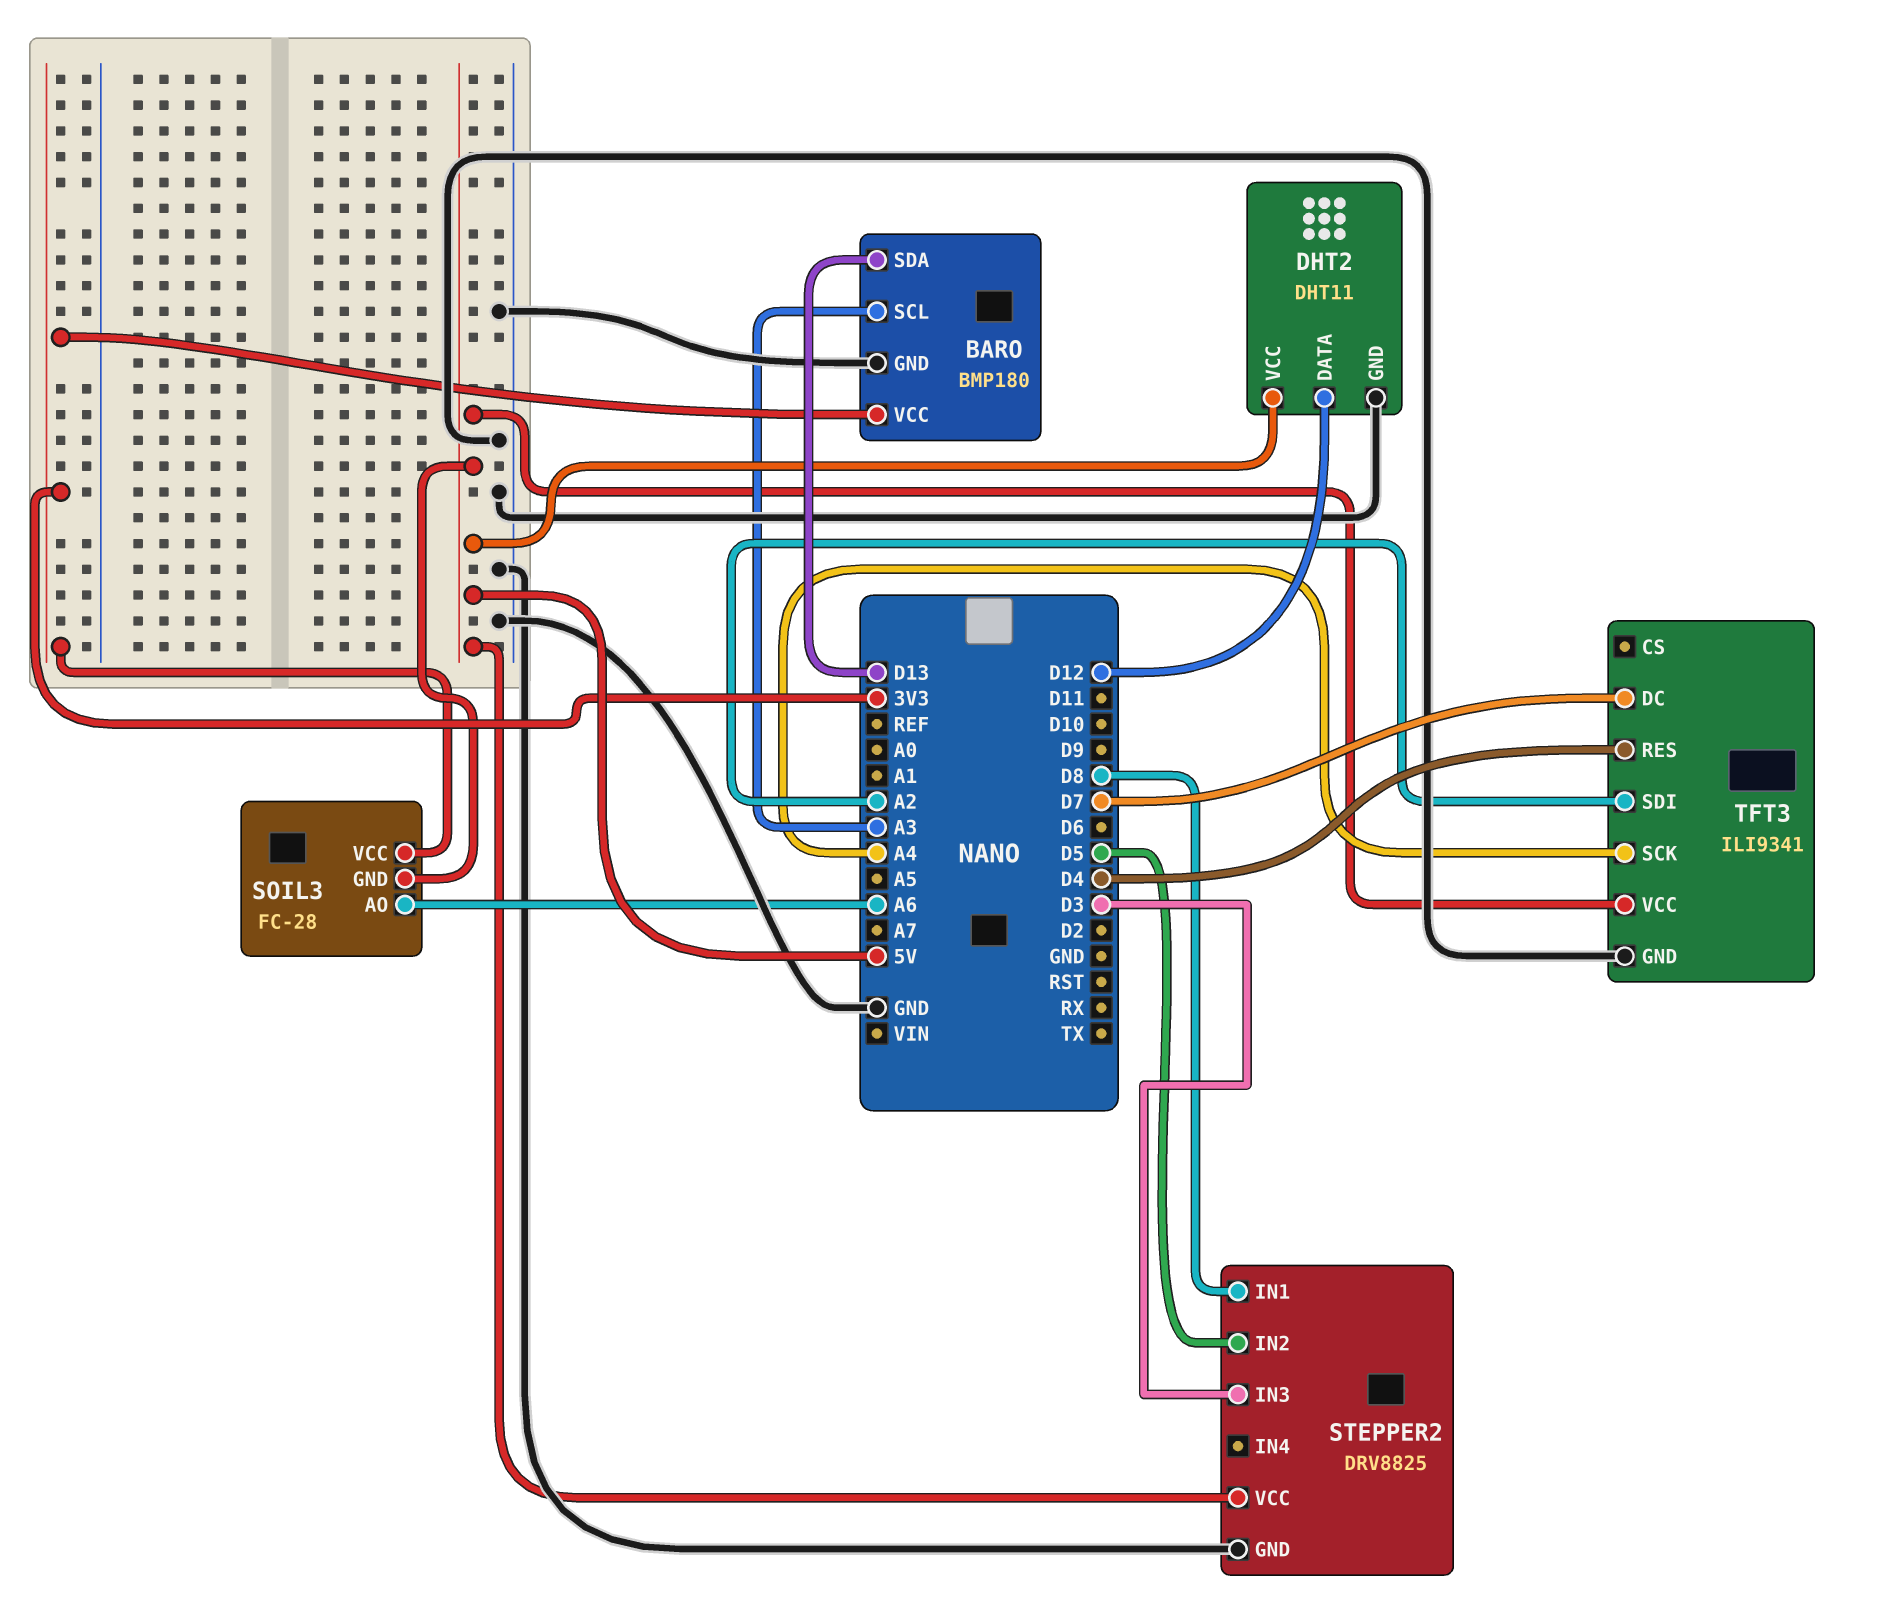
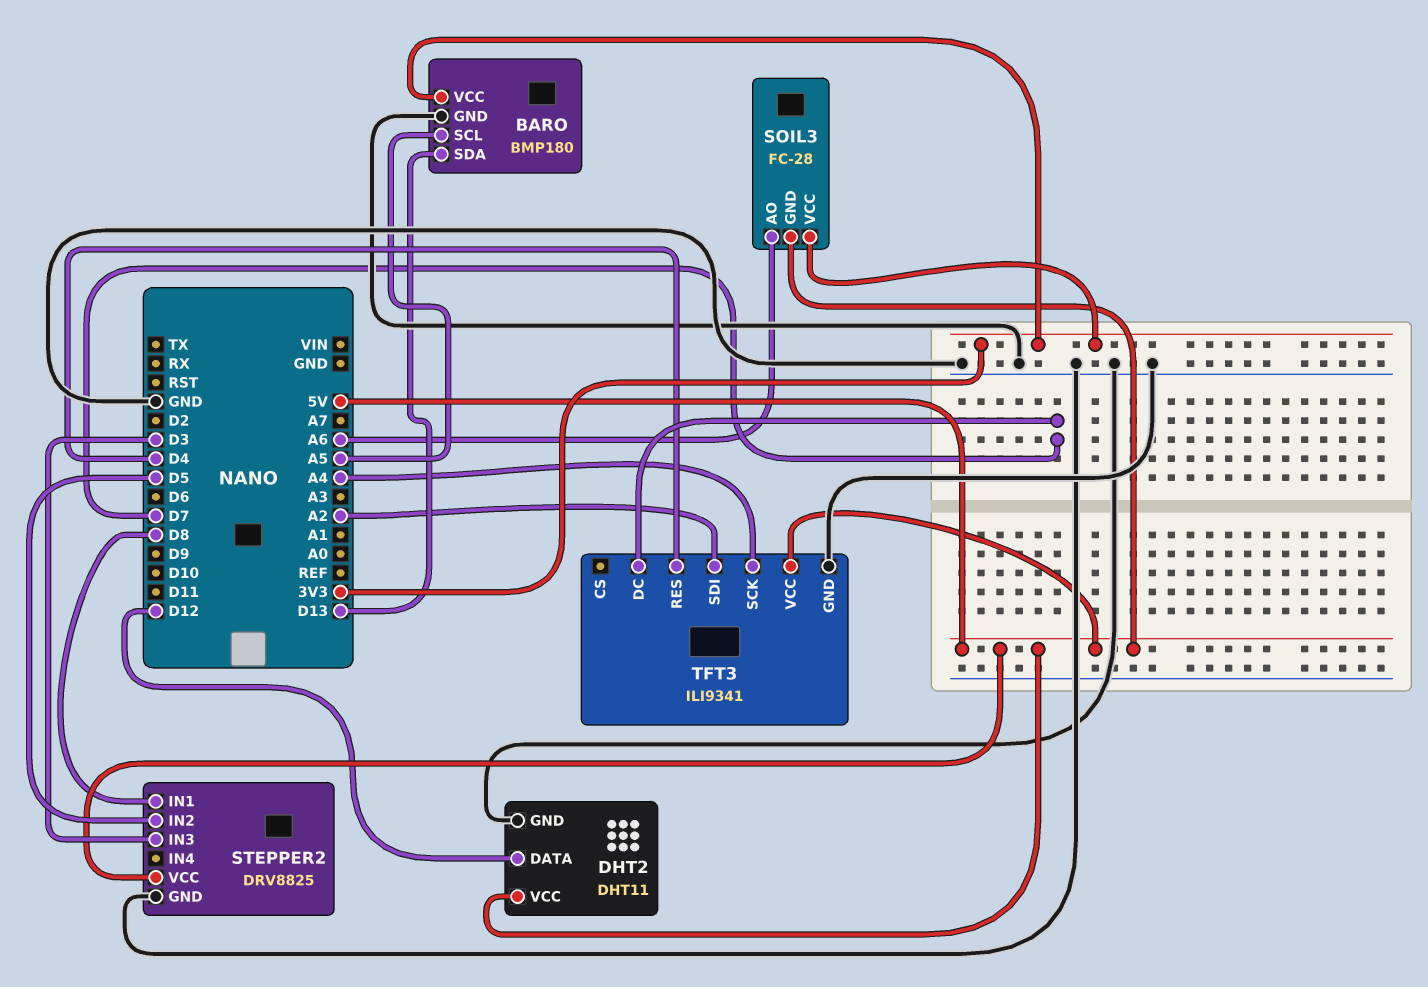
BARO pin SCL: A3 -> A5

